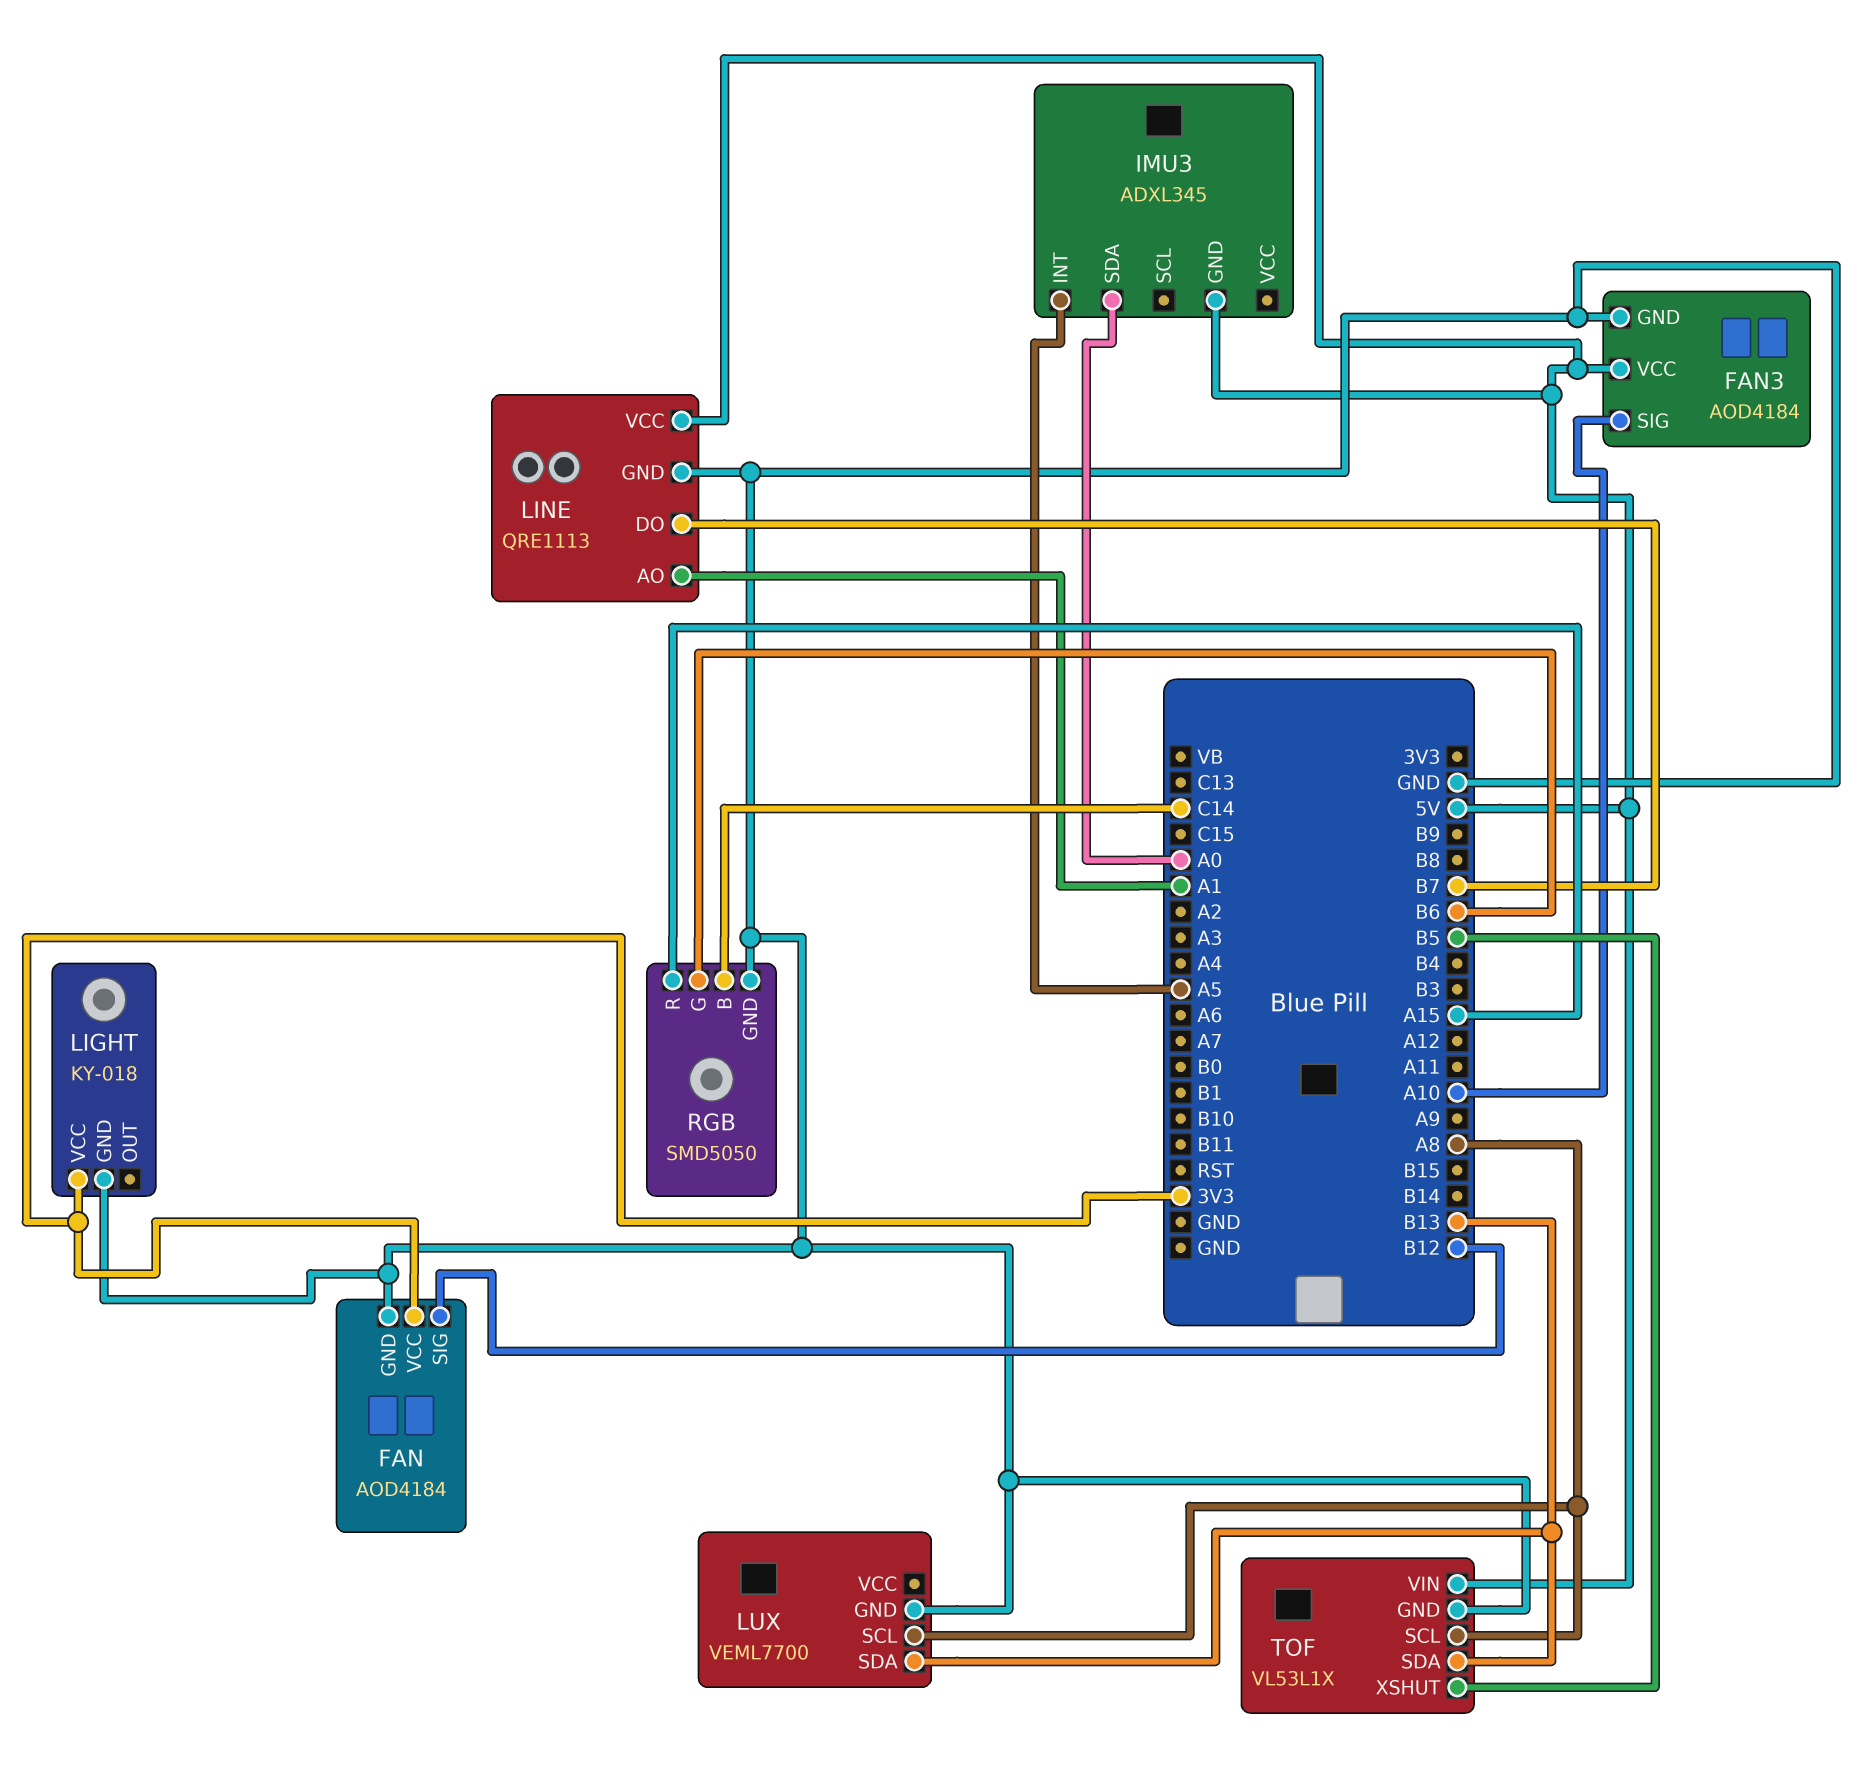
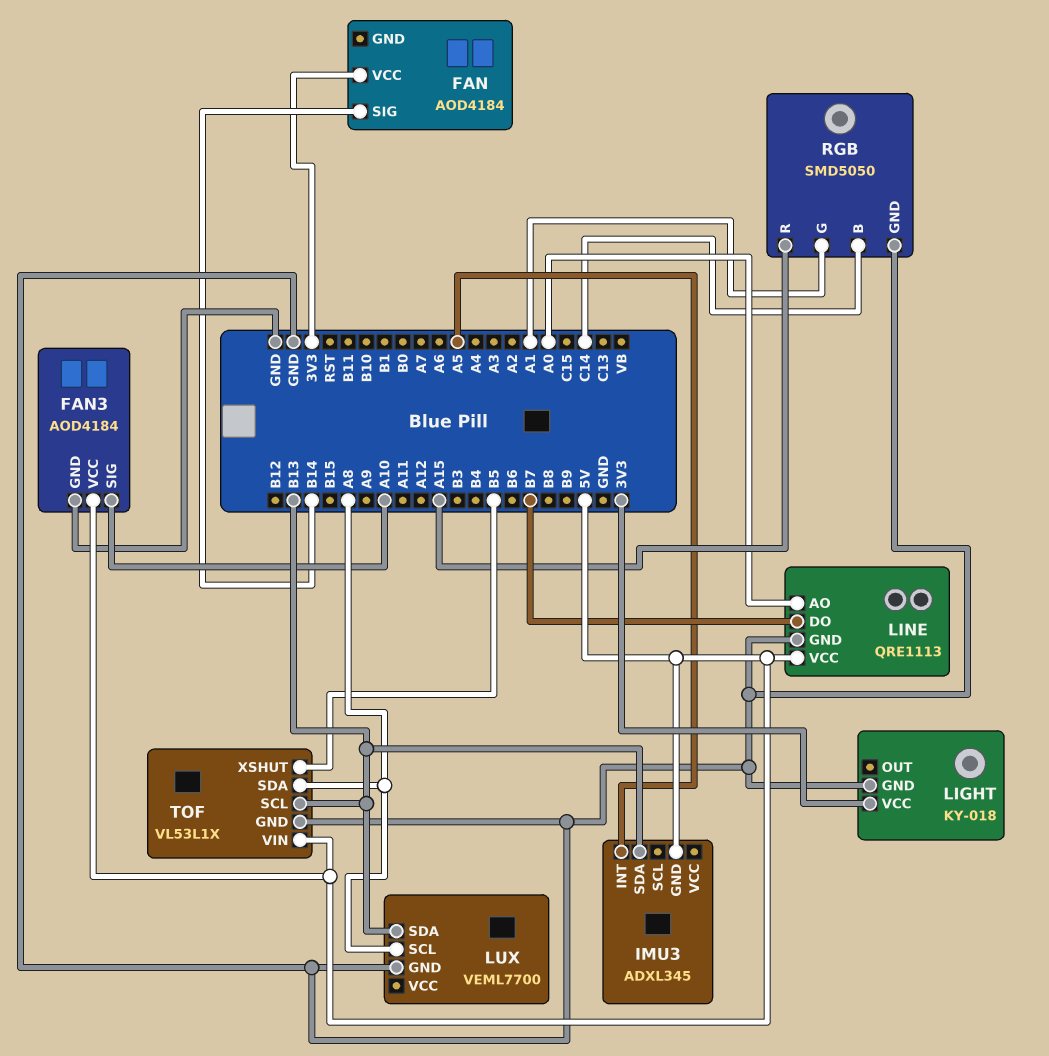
FAN pin GND: GND -> none
FAN pin SIG: B12 -> B14
IMU3 pin SDA: A0 -> B13
LINE pin AO: A1 -> A0
RGB pin G: B6 -> A1
TOF pin SCL: A8 -> B13
TOF pin SDA: B13 -> A8

